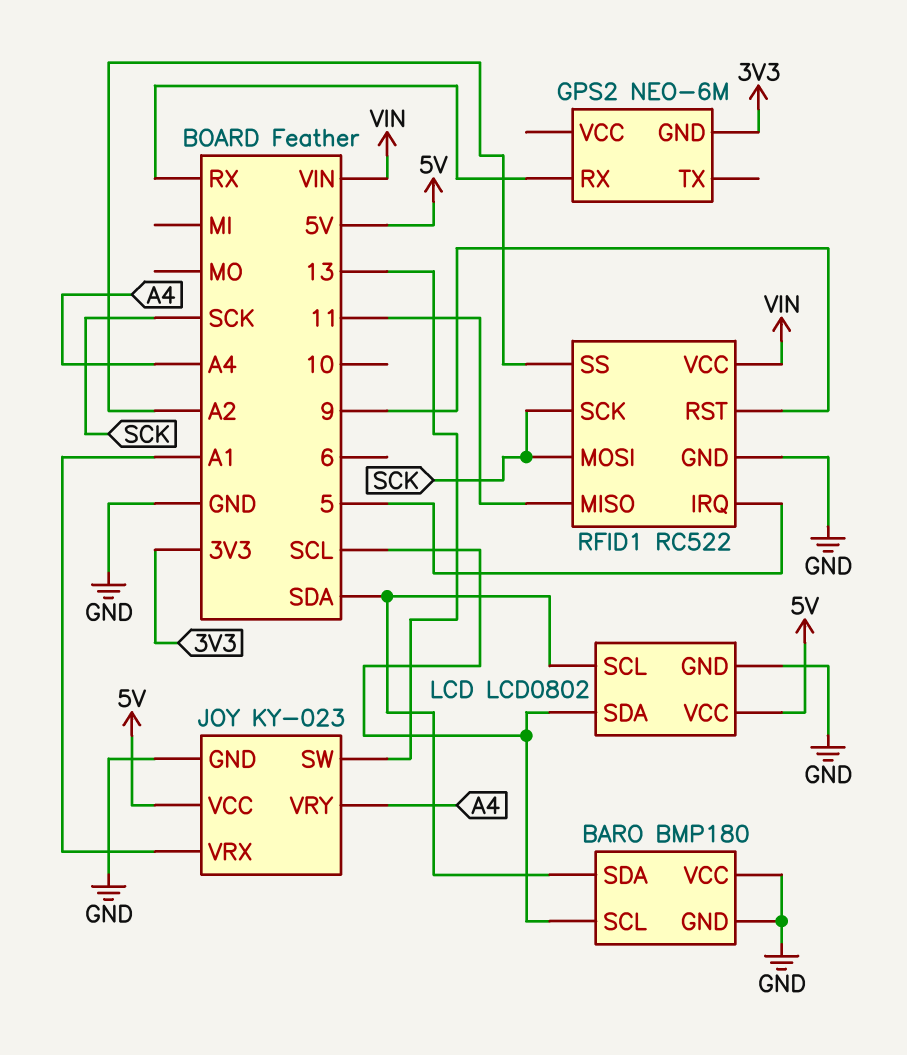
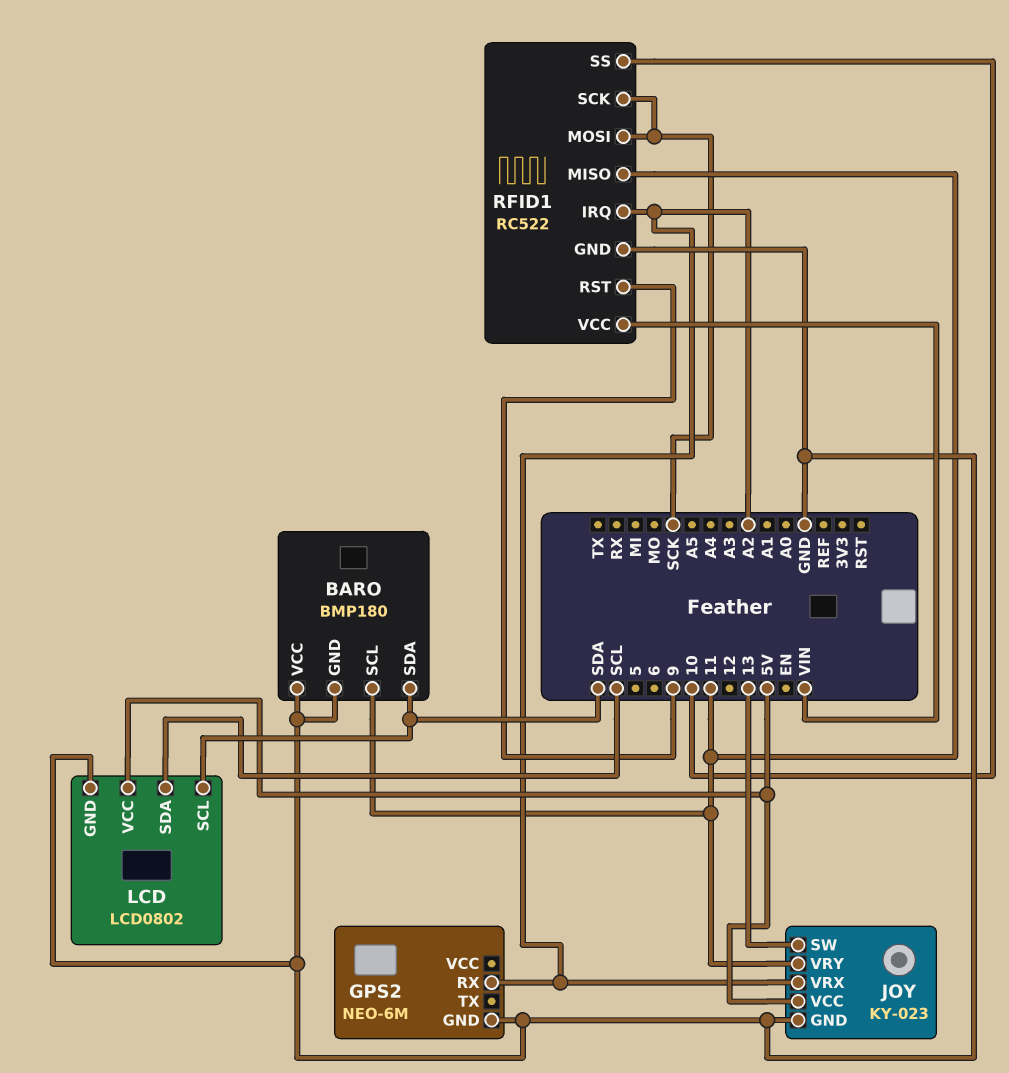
BARO pin SCL: SCL -> 11
GPS2 pin GND: 3V3 -> GND
GPS2 pin RX: RX -> A2
JOY pin VRX: A1 -> A2
JOY pin VRY: A4 -> 11
RFID1 pin IRQ: 5 -> A2
RFID1 pin SS: A2 -> 10

